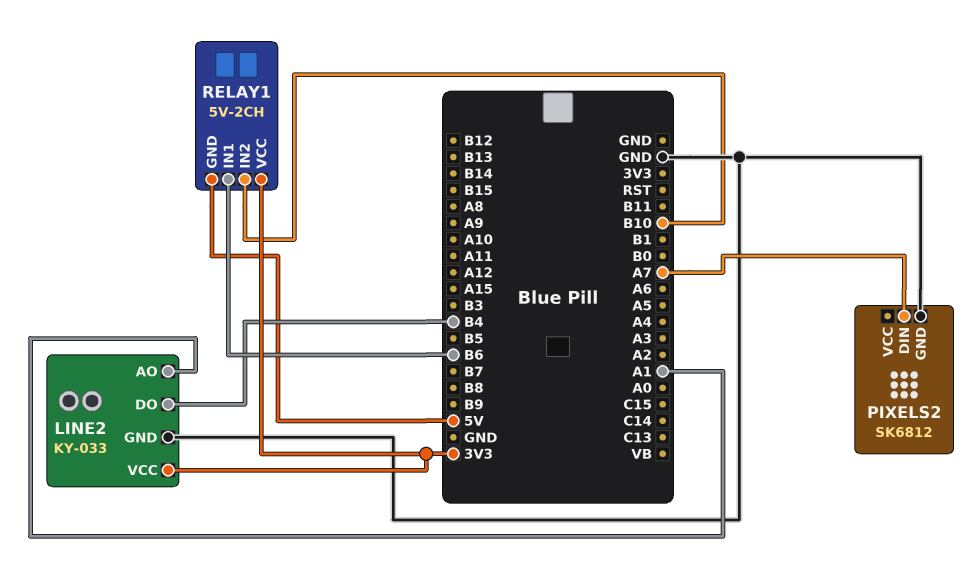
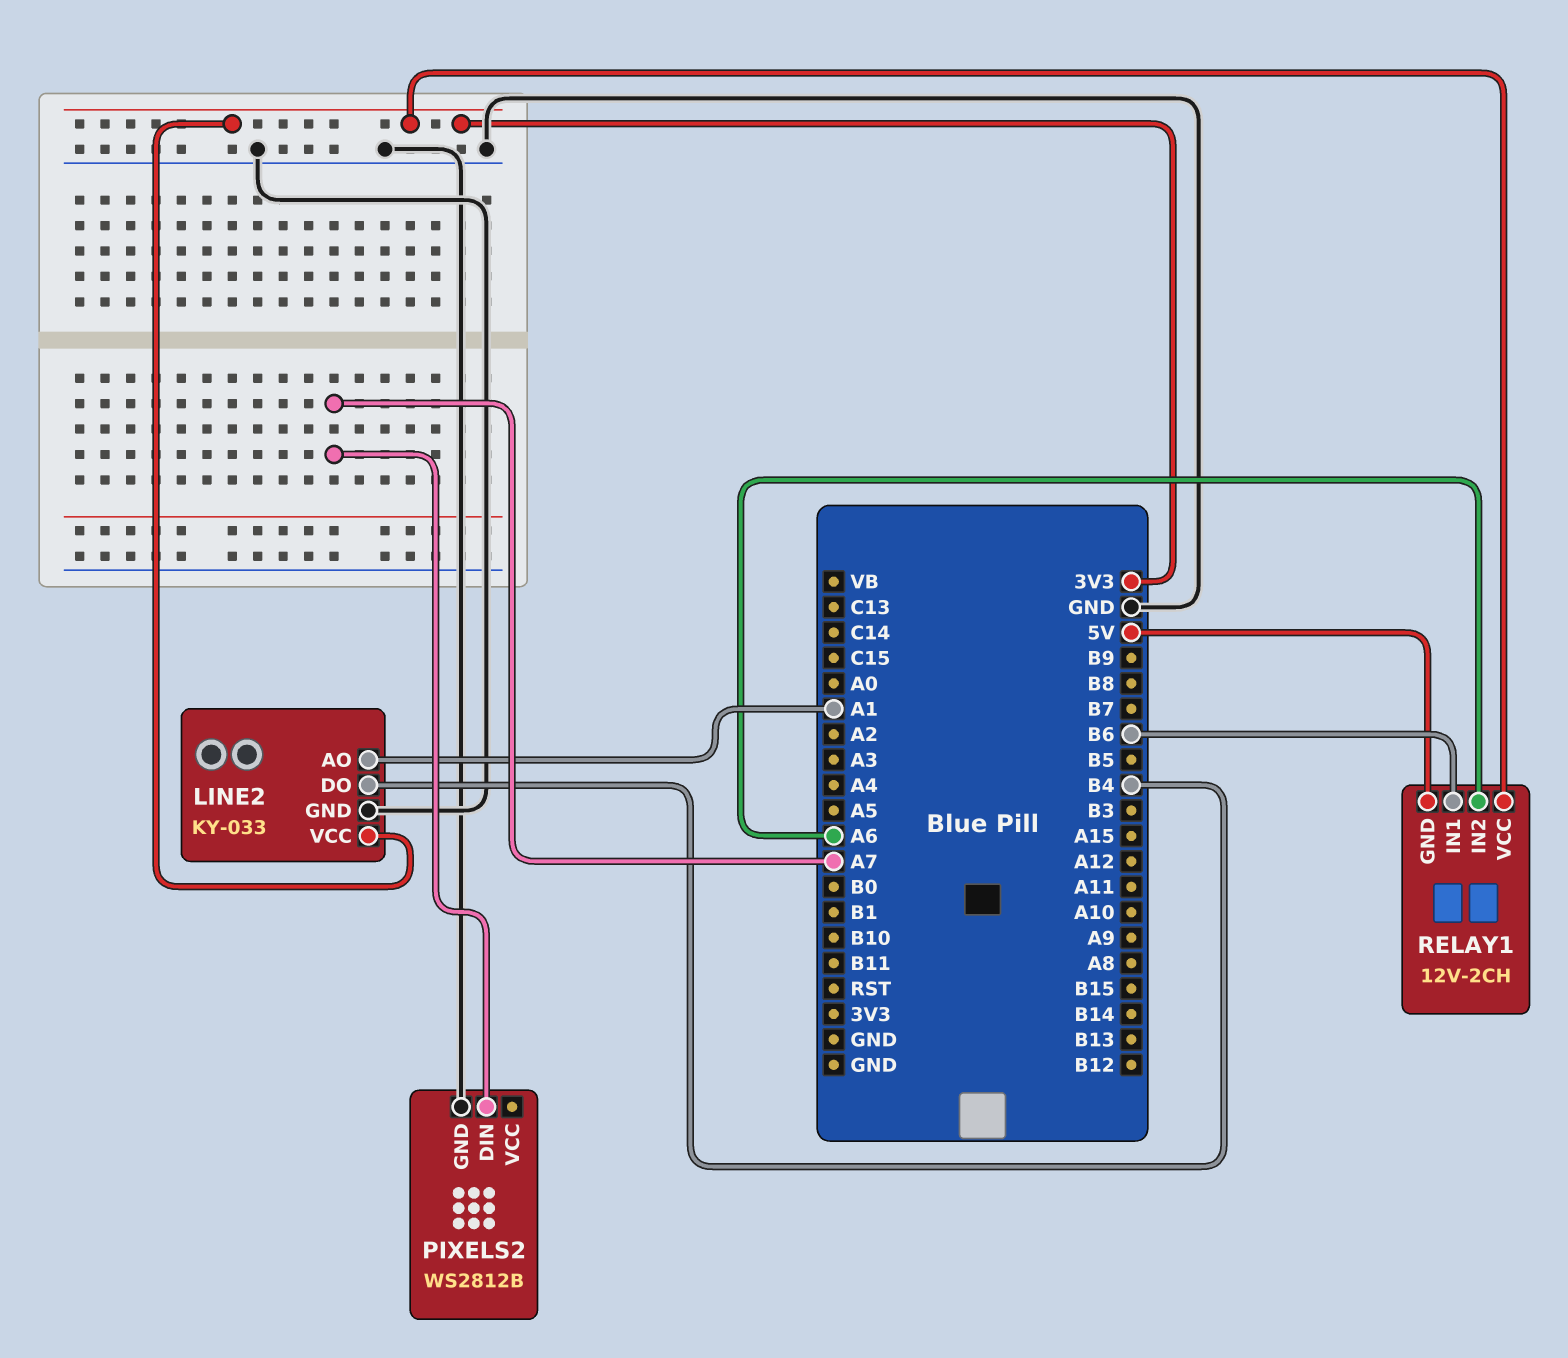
PIXELS2: SK6812 -> WS2812B
RELAY1: 5V-2CH -> 12V-2CH
RELAY1 pin IN2: B10 -> A6

